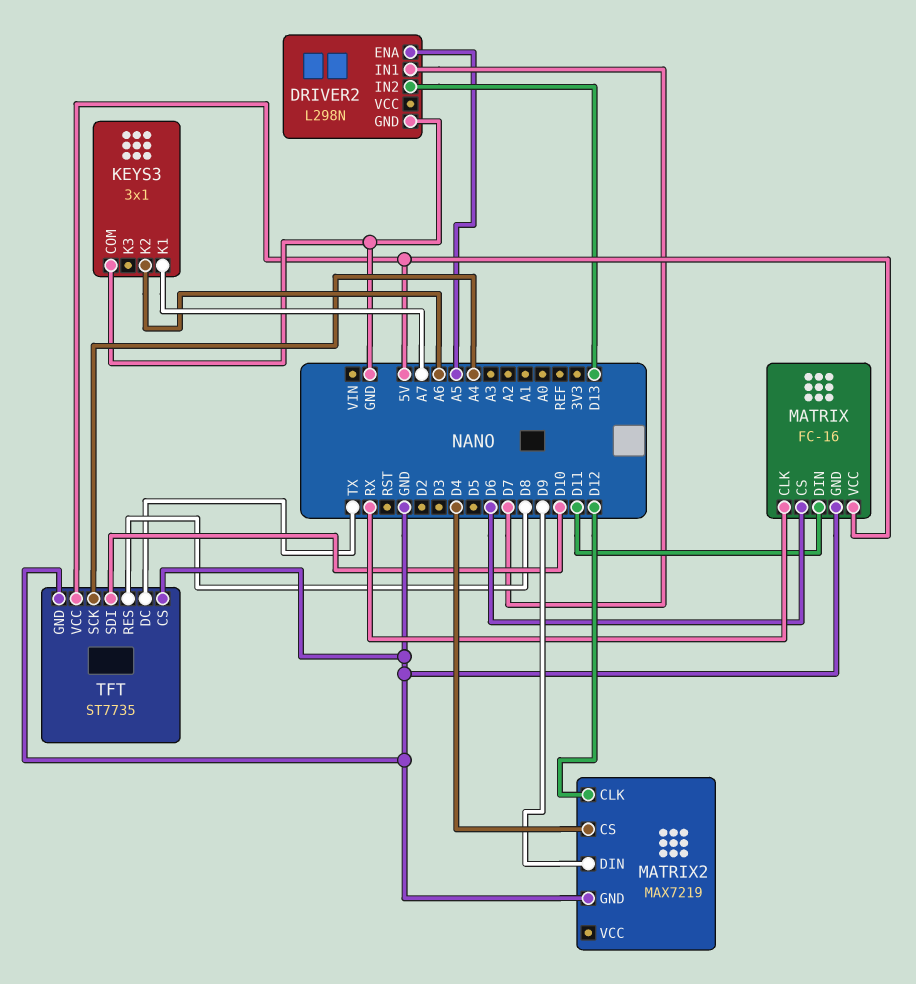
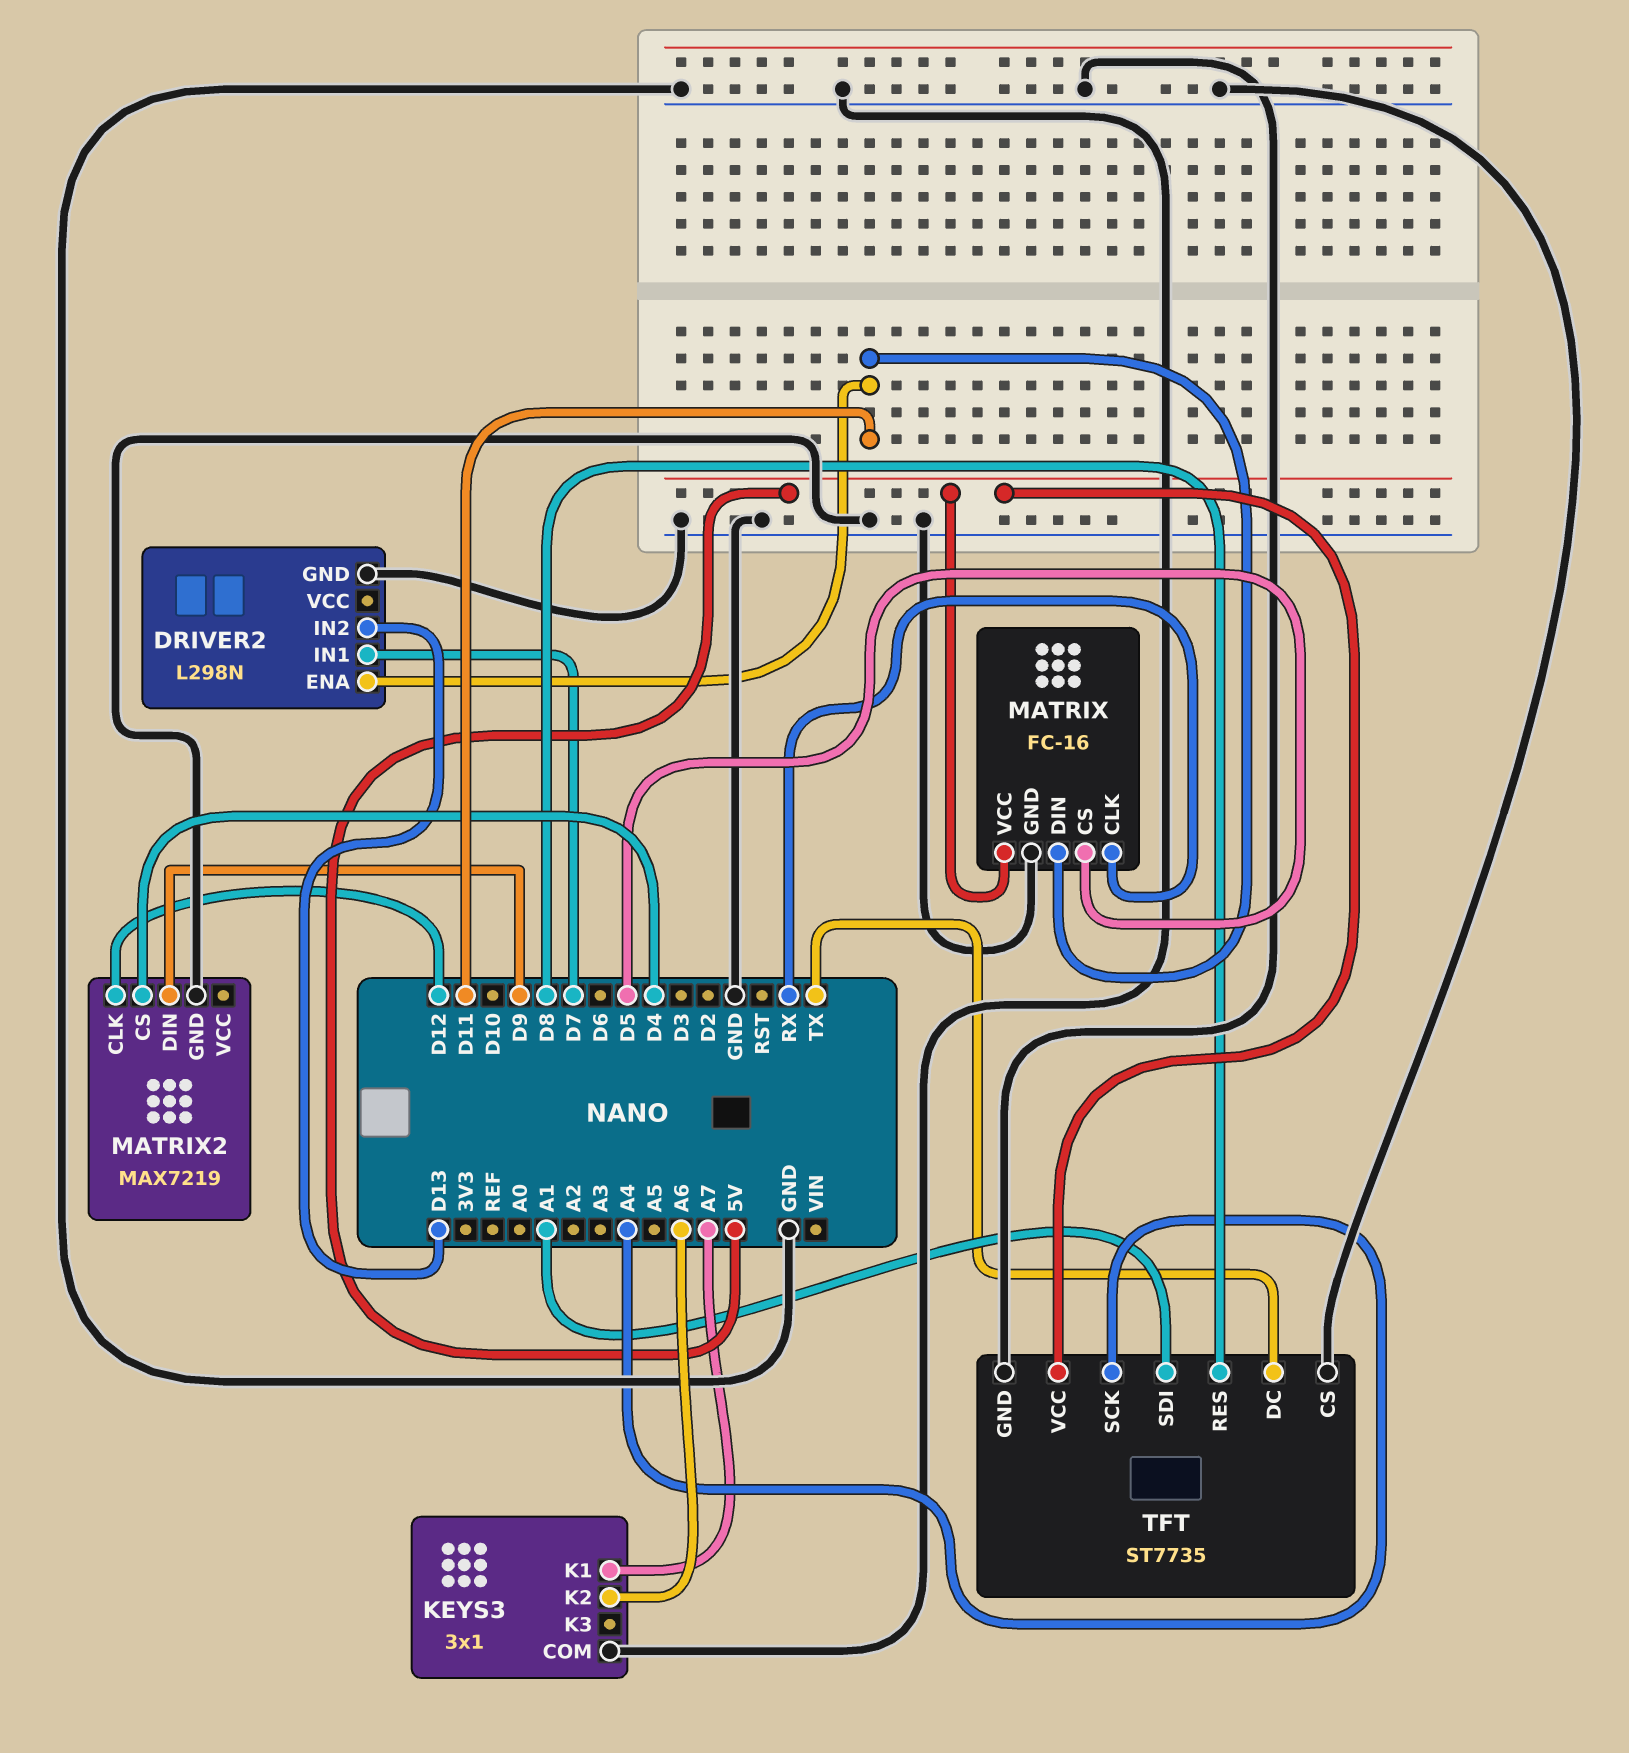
DRIVER2 pin ENA: A5 -> D11
MATRIX pin CS: D6 -> D5
TFT pin SDI: D10 -> A1

